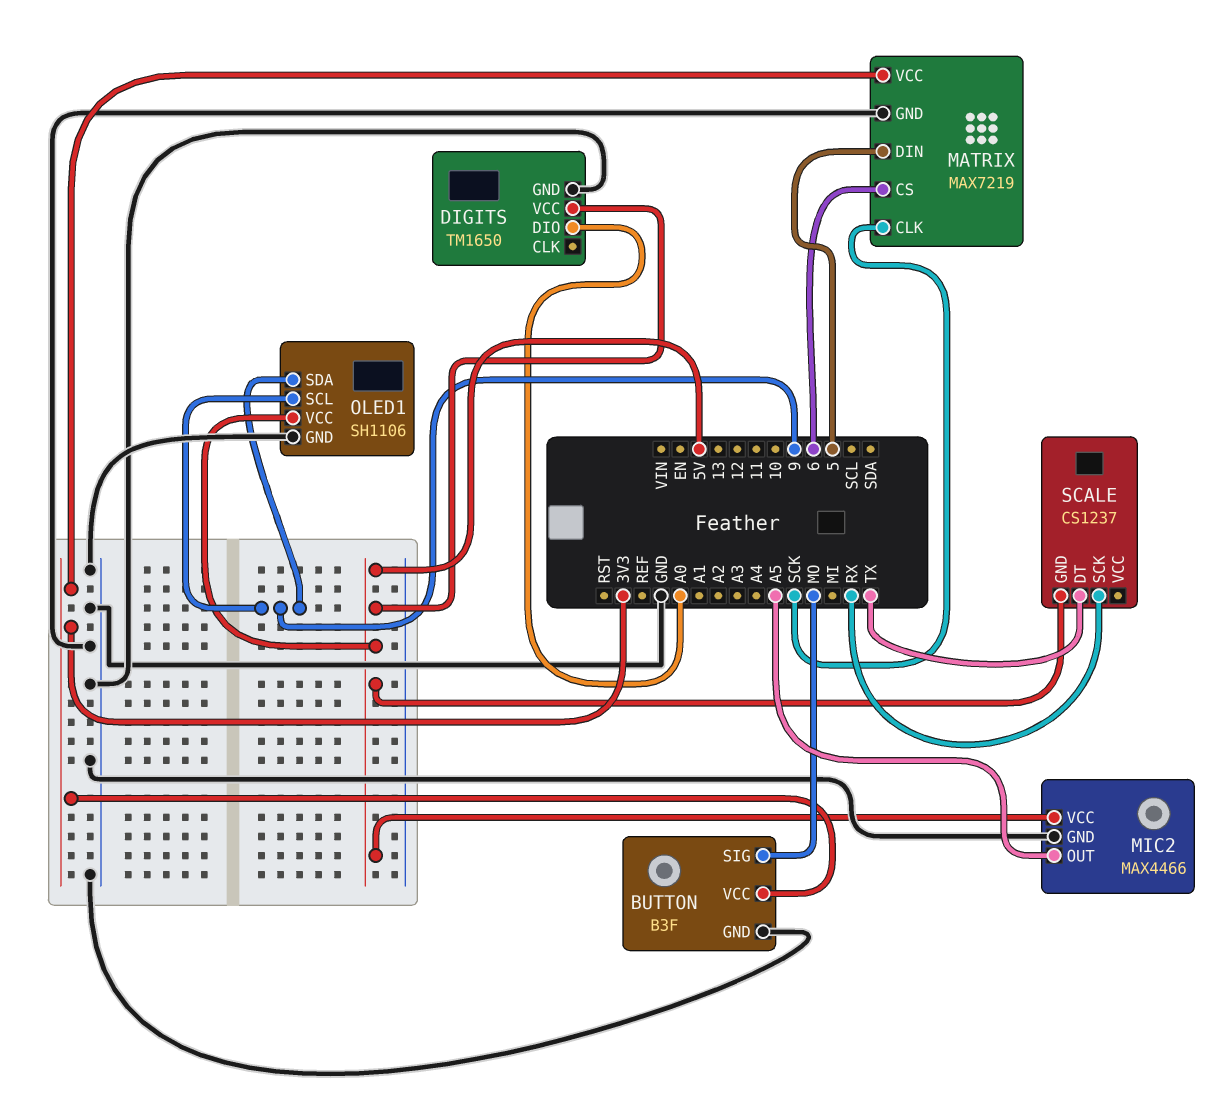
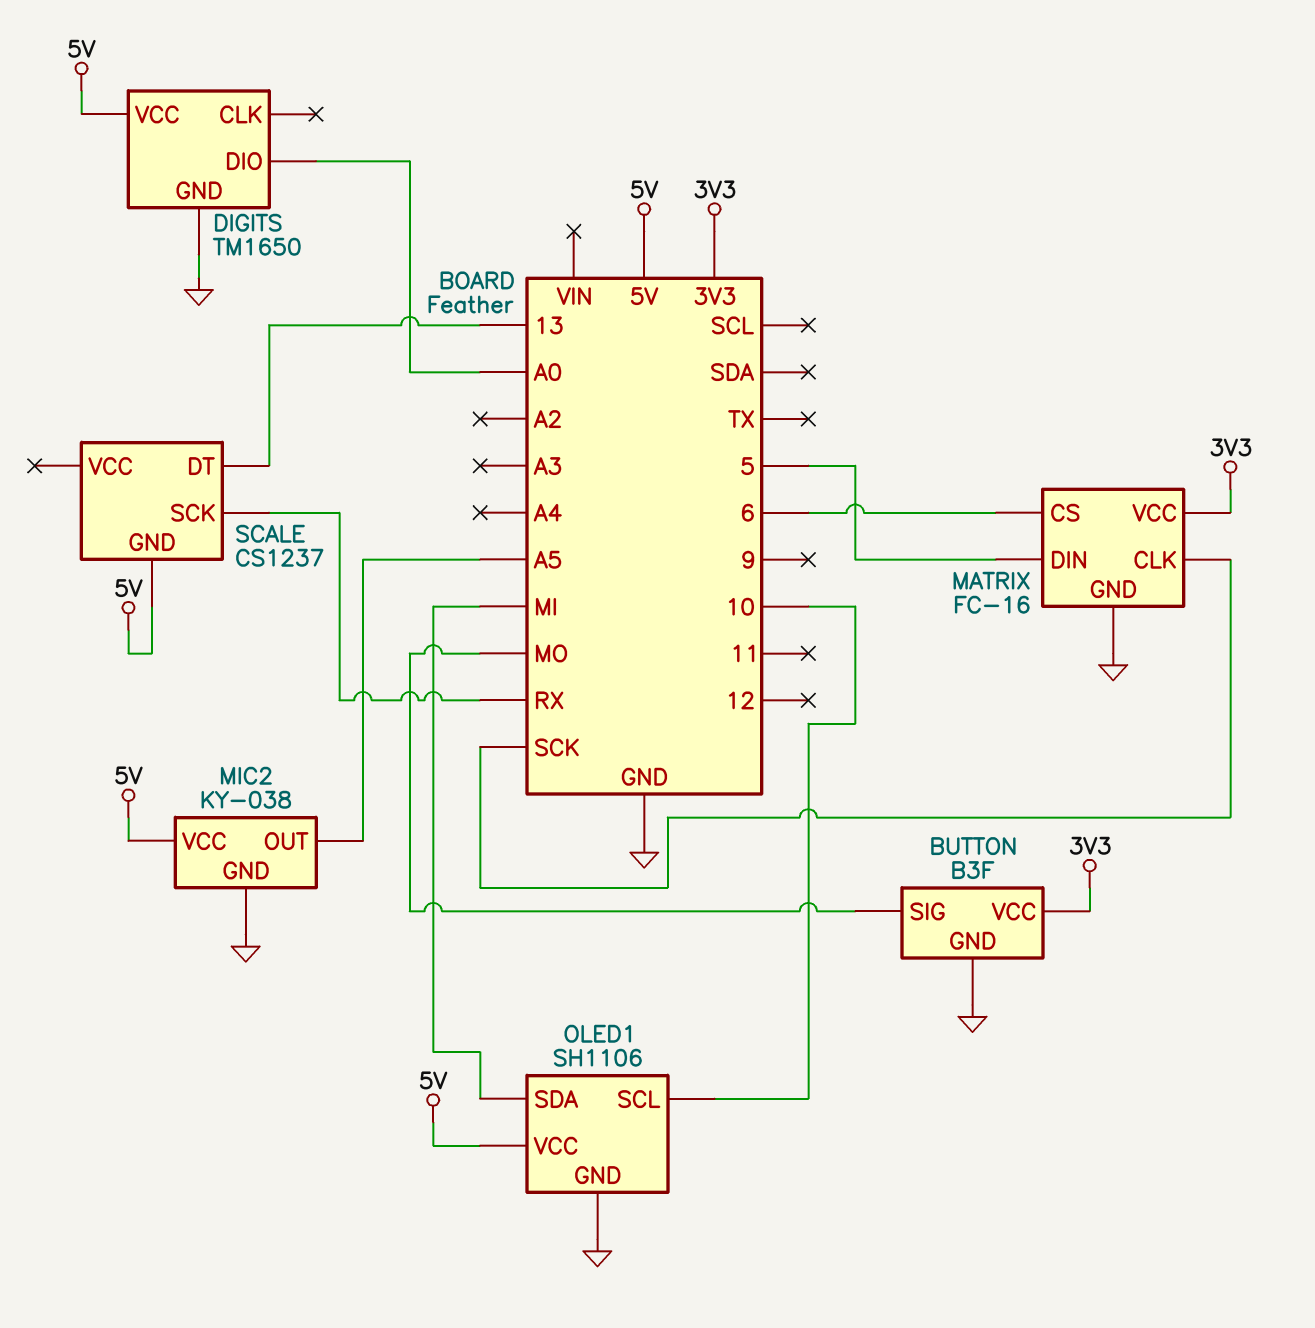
MATRIX: MAX7219 -> FC-16
MIC2: MAX4466 -> KY-038
OLED1 pin SCL: 9 -> 10
OLED1 pin SDA: 9 -> MI
SCALE pin DT: TX -> 13

